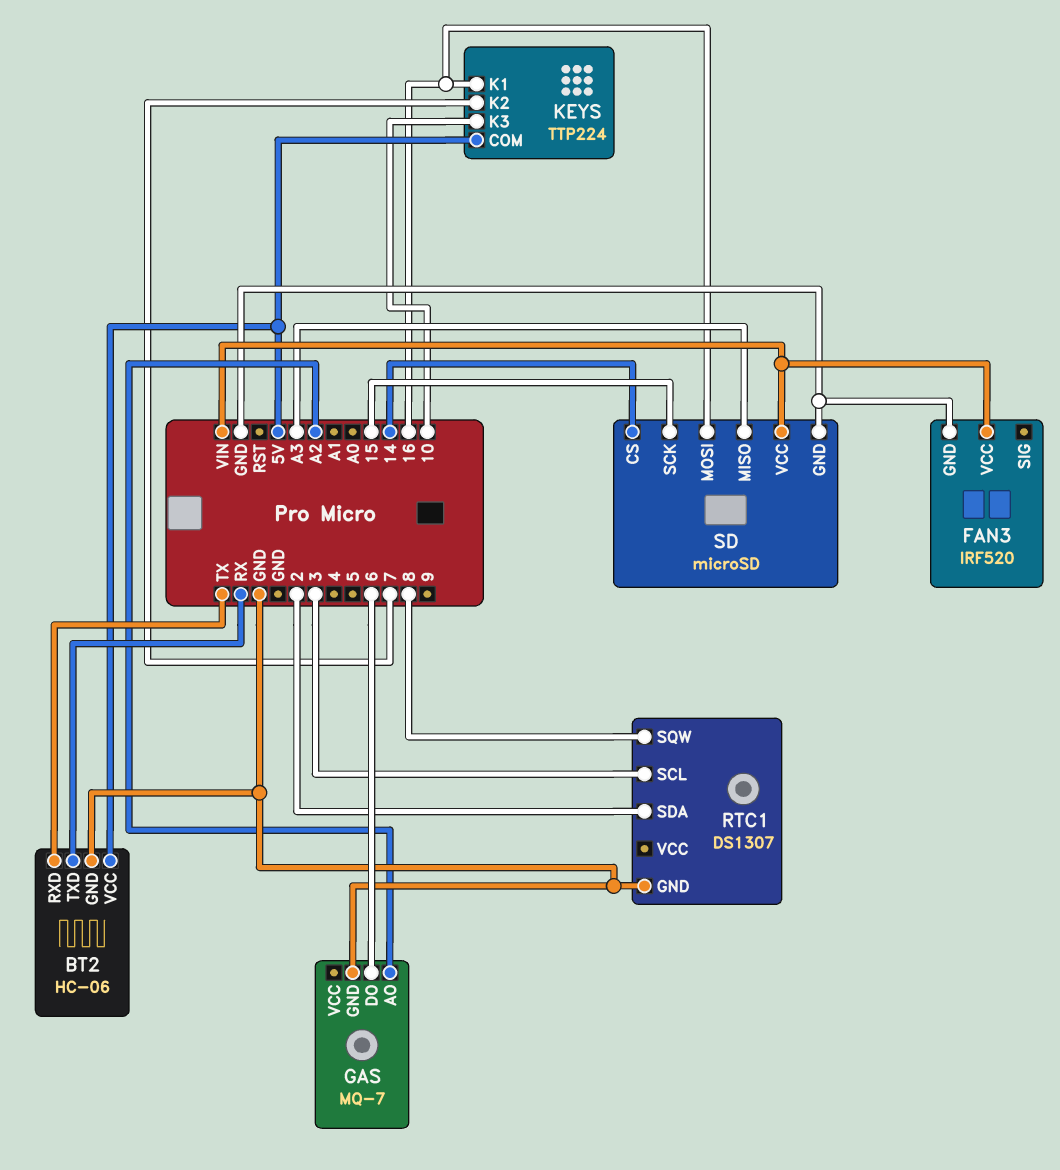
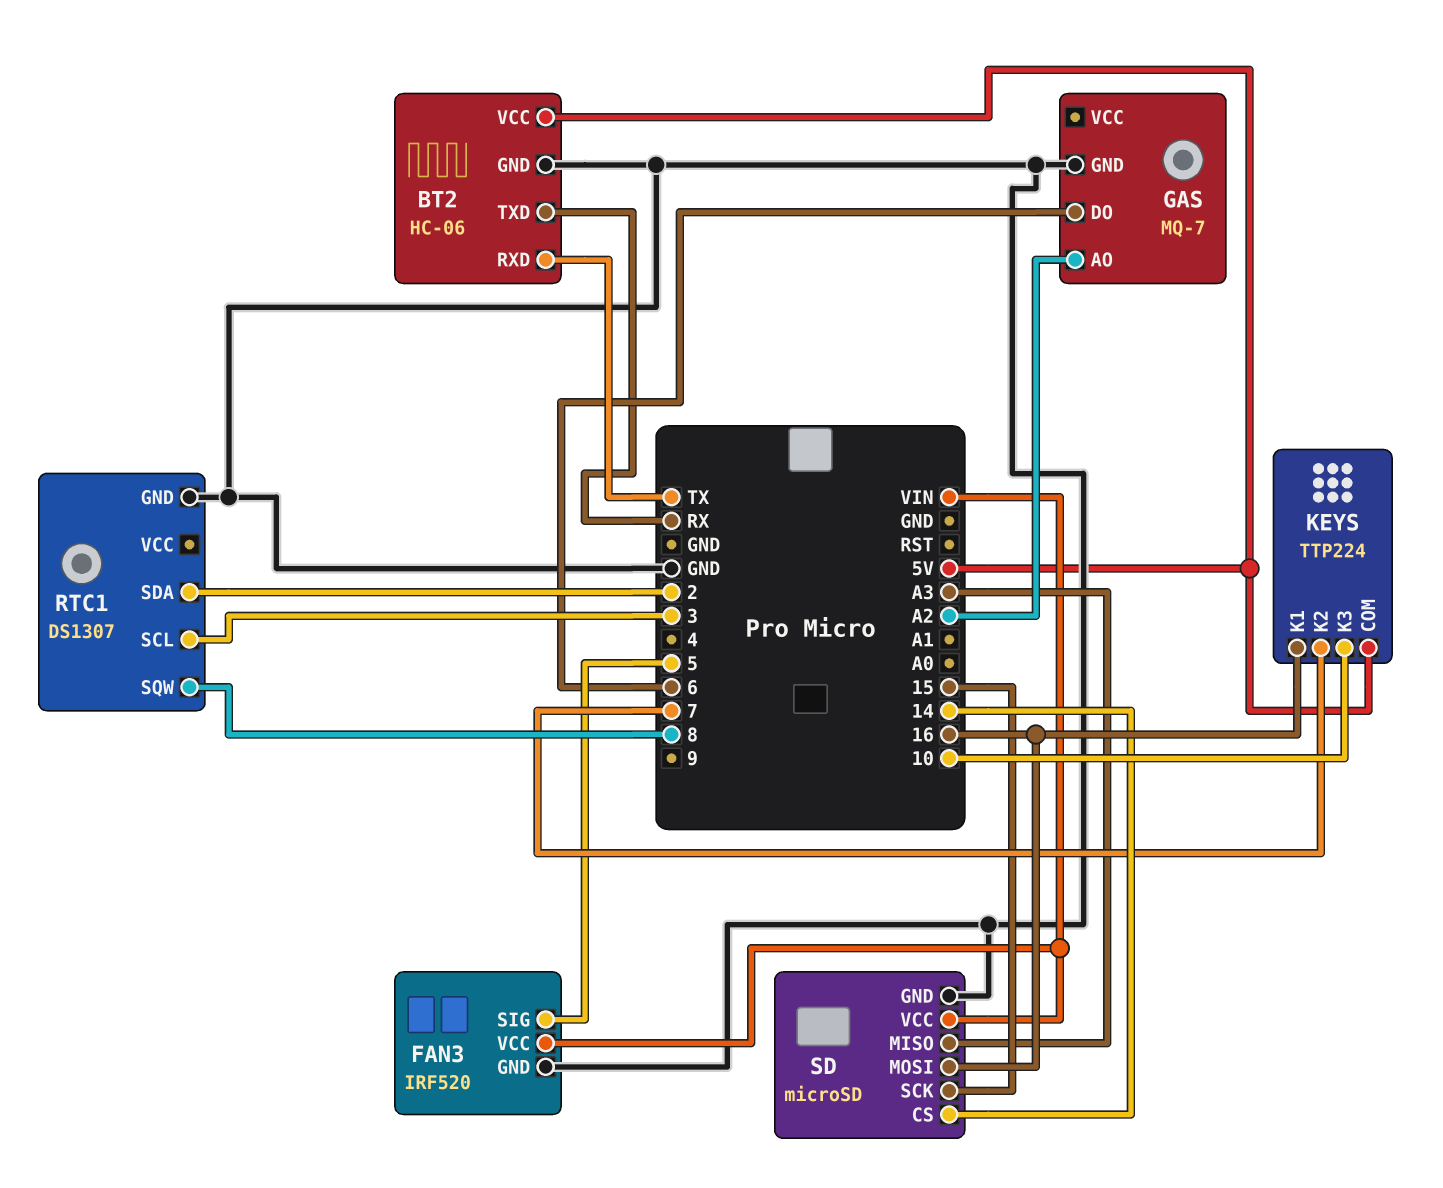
FAN3 pin SIG: none -> 5

